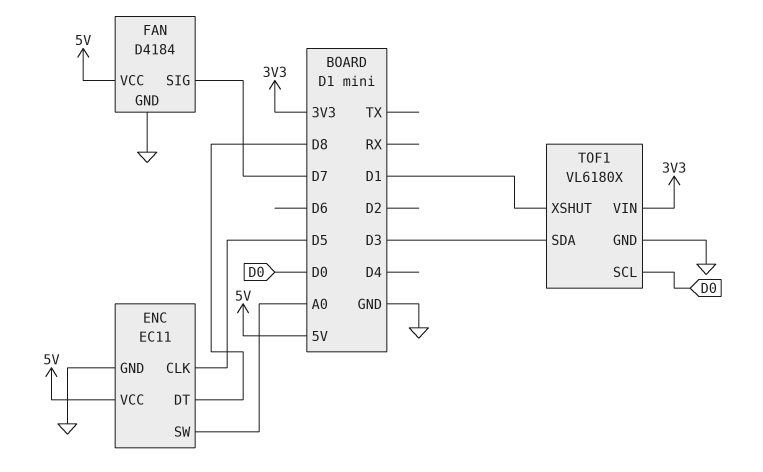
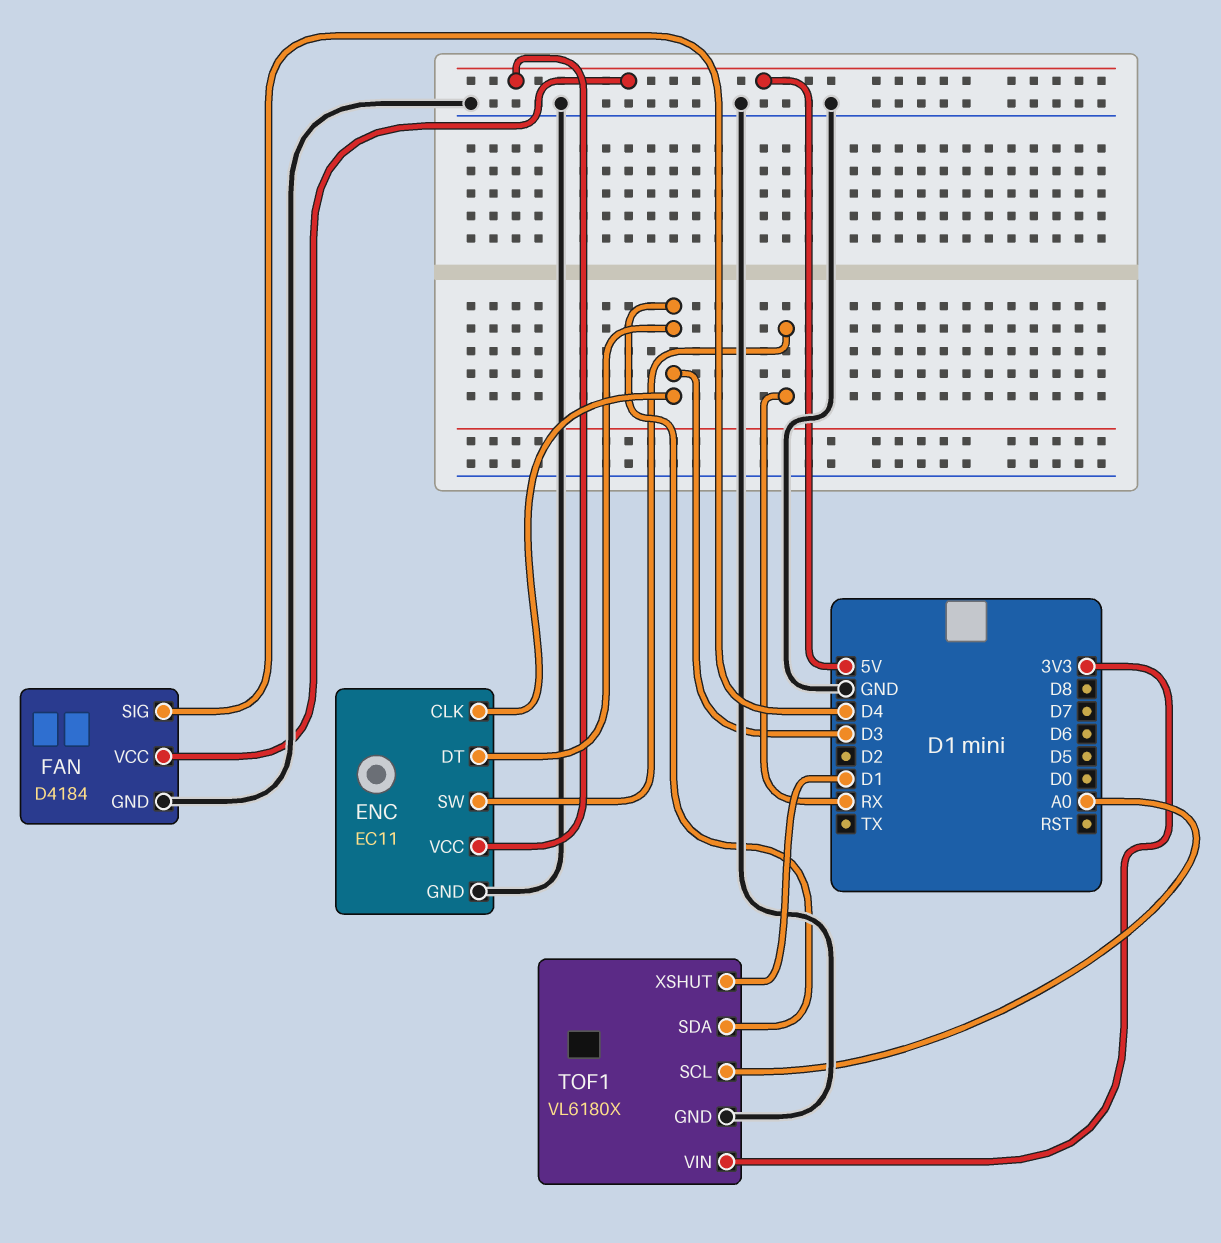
ENC pin CLK: D5 -> D3
ENC pin DT: D8 -> D3
ENC pin SW: A0 -> RX
FAN pin SIG: D7 -> D4
TOF1 pin SCL: D0 -> A0

